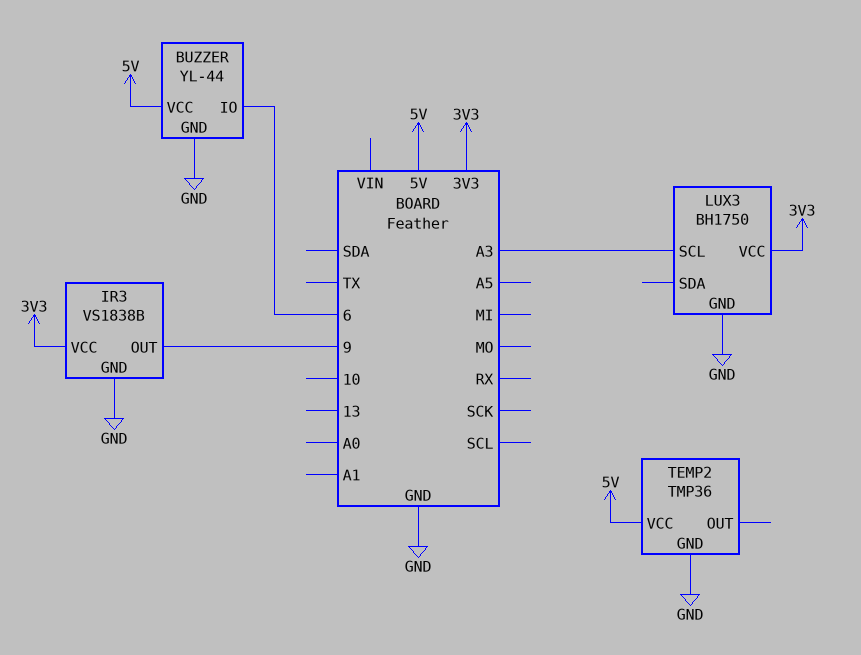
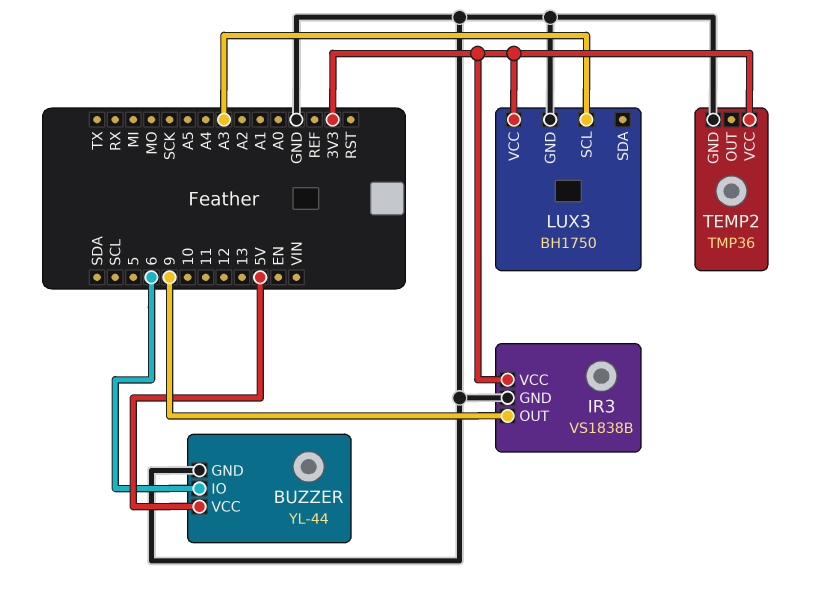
TEMP2 pin VCC: 5V -> 3V3

